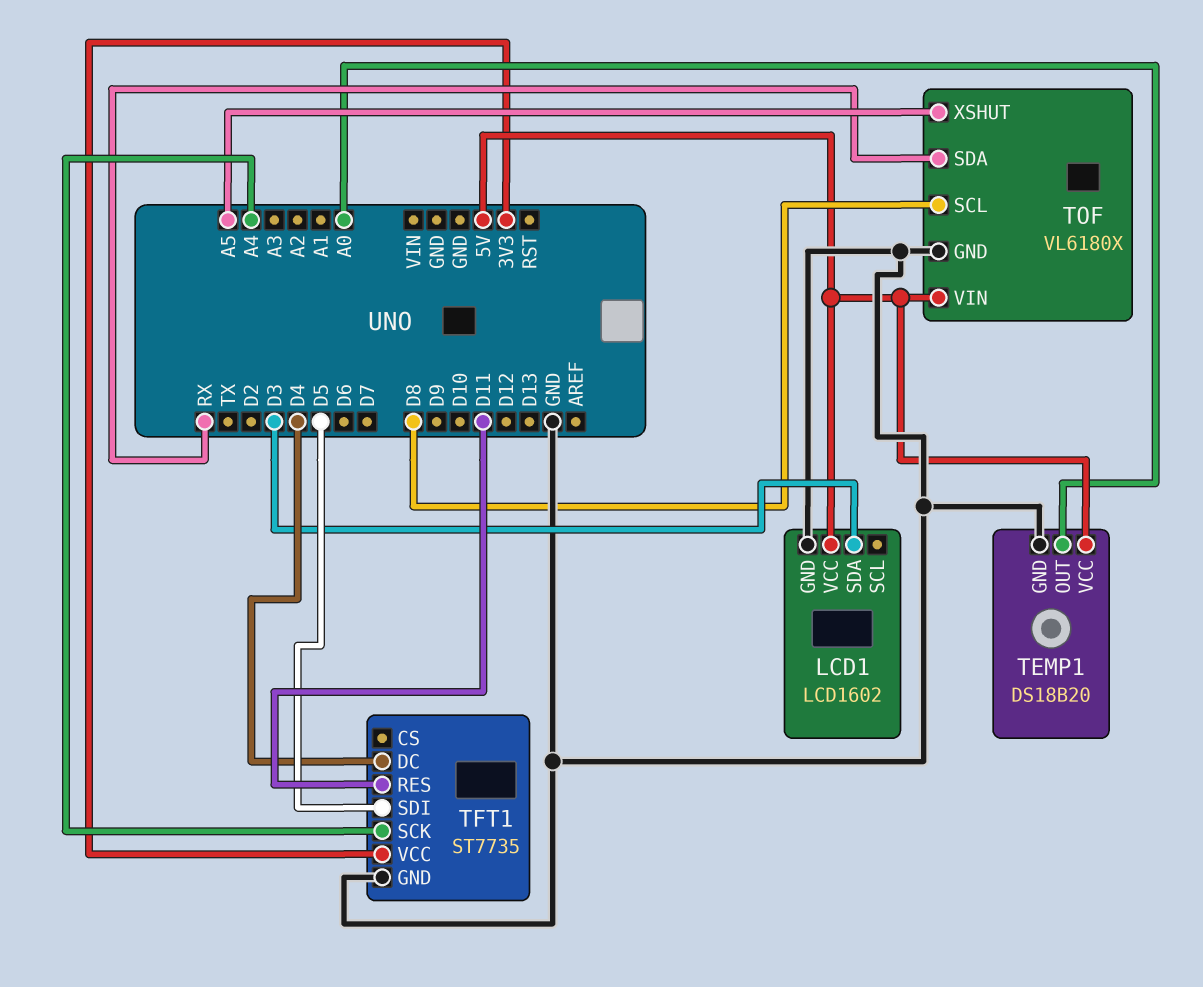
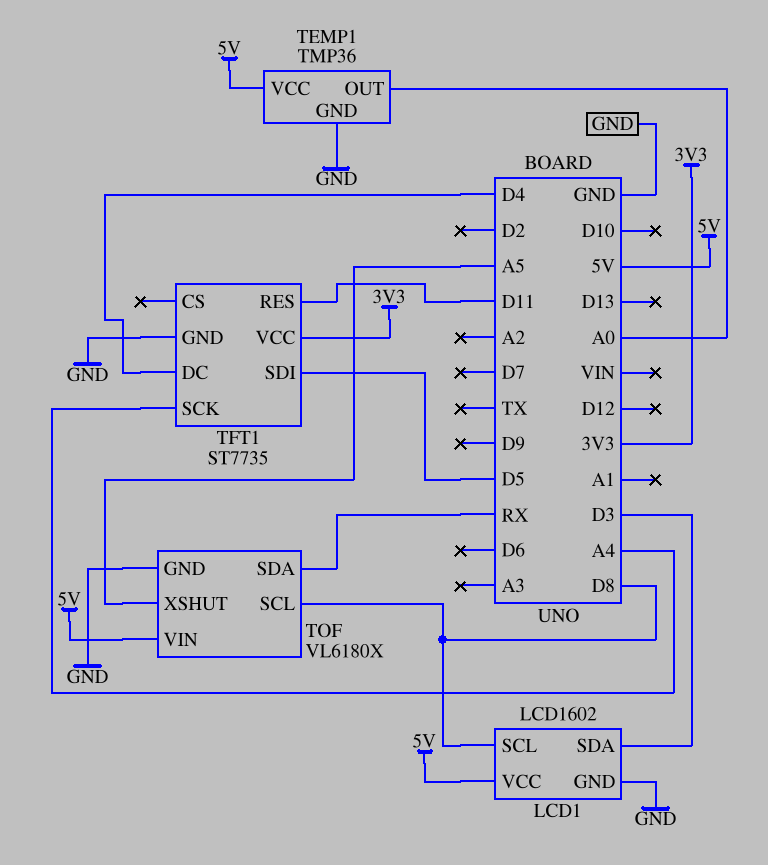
LCD1 pin SCL: none -> D8
TEMP1: DS18B20 -> TMP36

